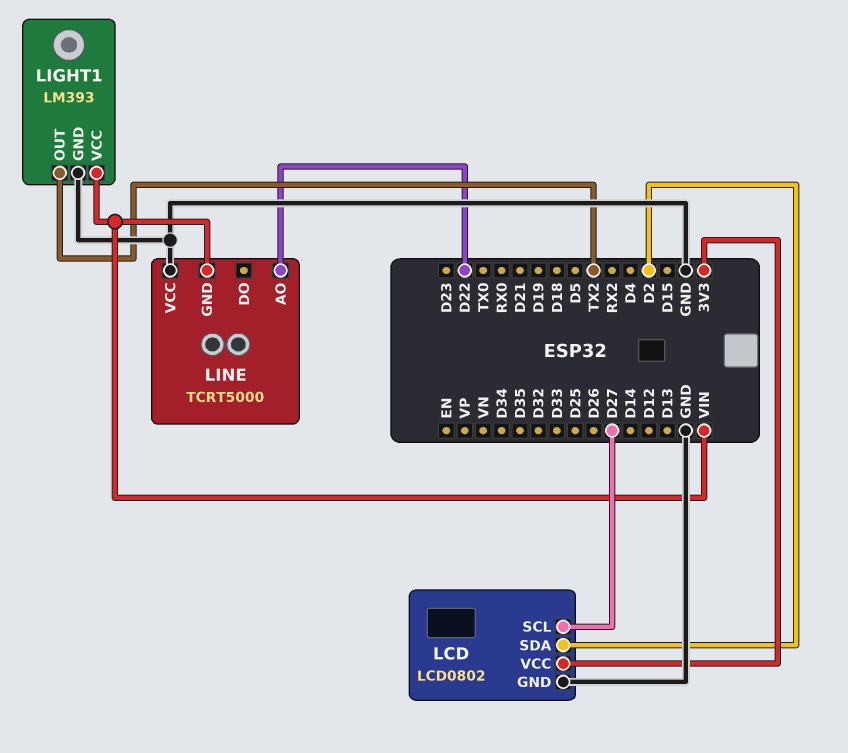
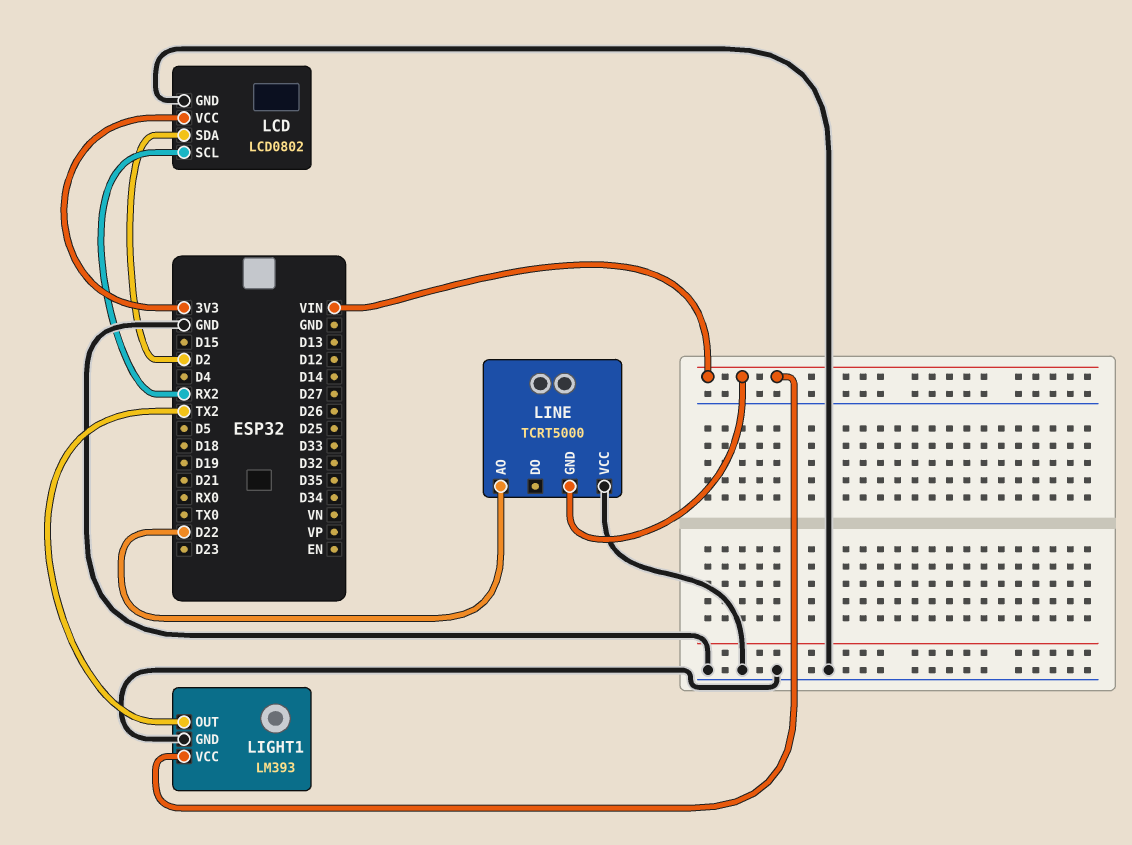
LCD pin SCL: D27 -> RX2

